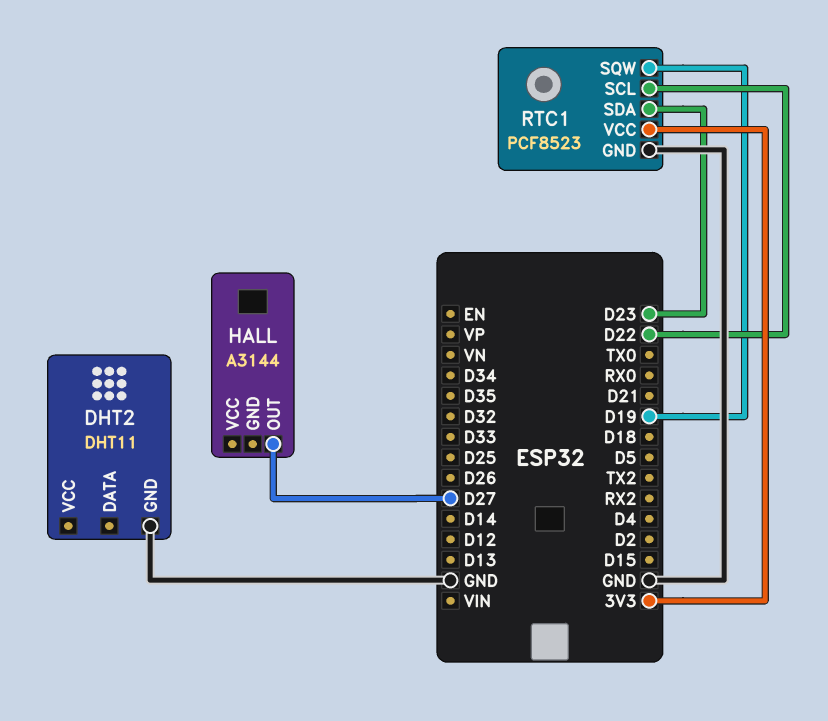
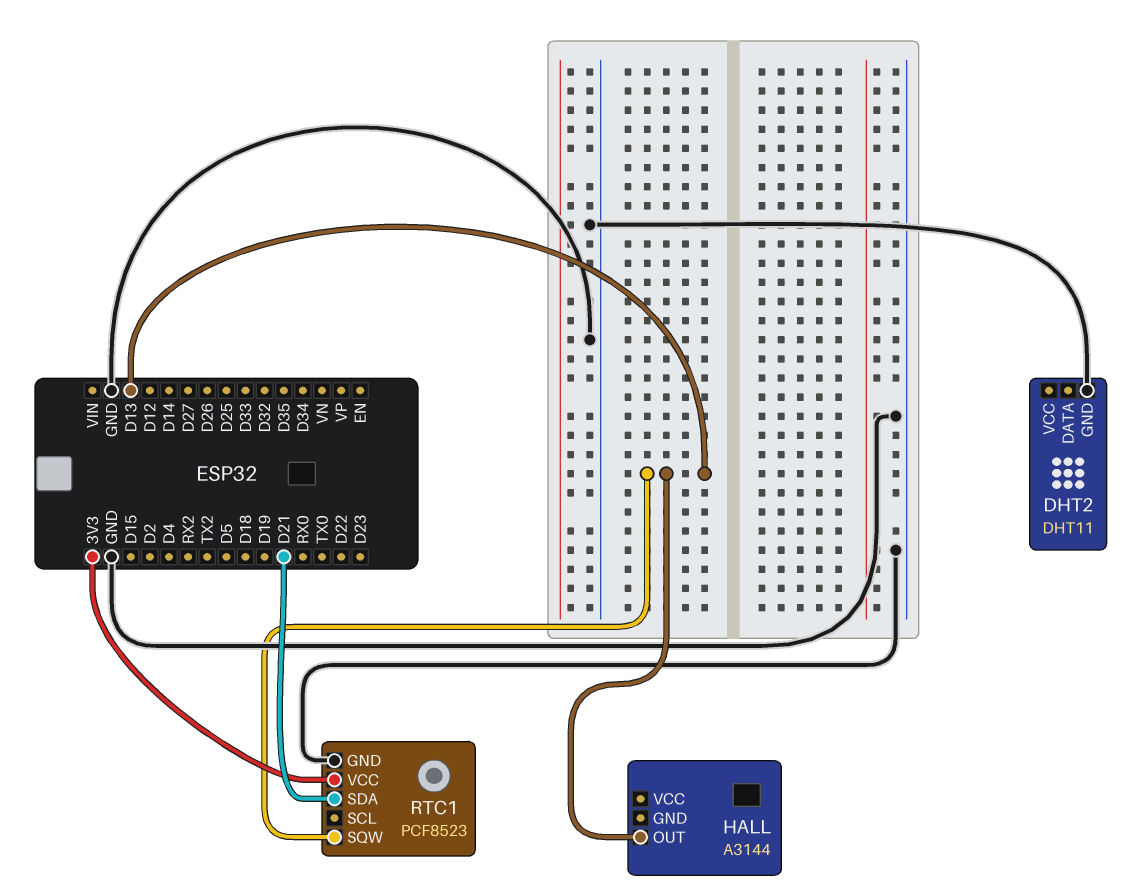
HALL pin OUT: D27 -> D13
RTC1 pin SCL: D22 -> none
RTC1 pin SDA: D23 -> D21
RTC1 pin SQW: D19 -> D13

